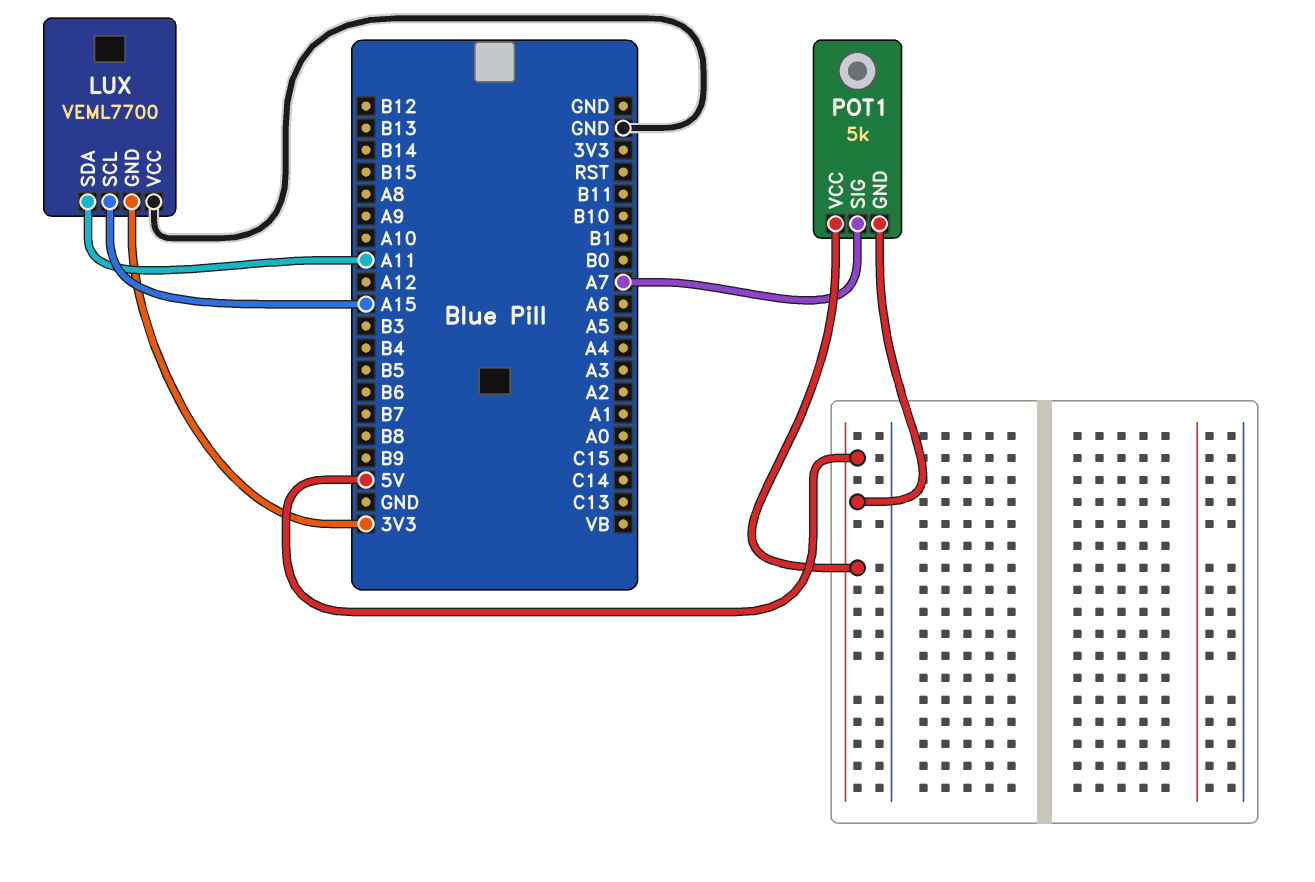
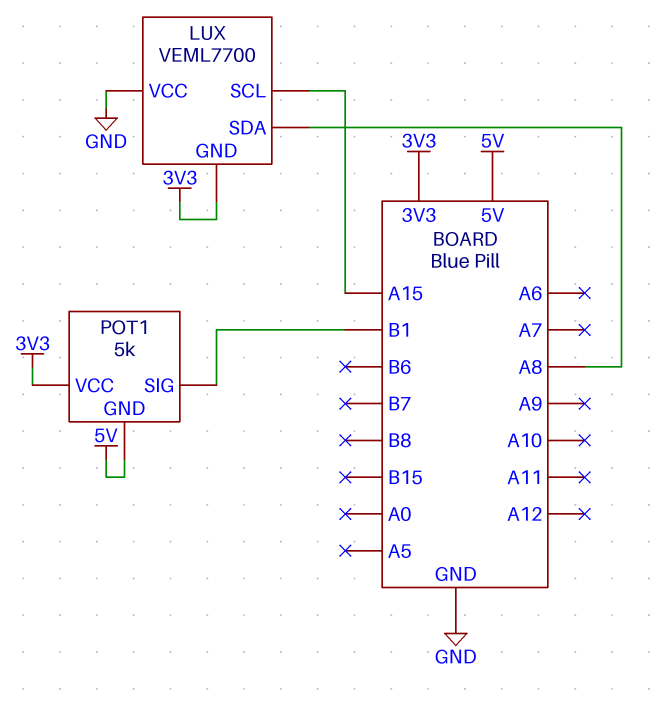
LUX pin SDA: A11 -> A8
POT1 pin SIG: A7 -> B1
POT1 pin VCC: 5V -> 3V3

